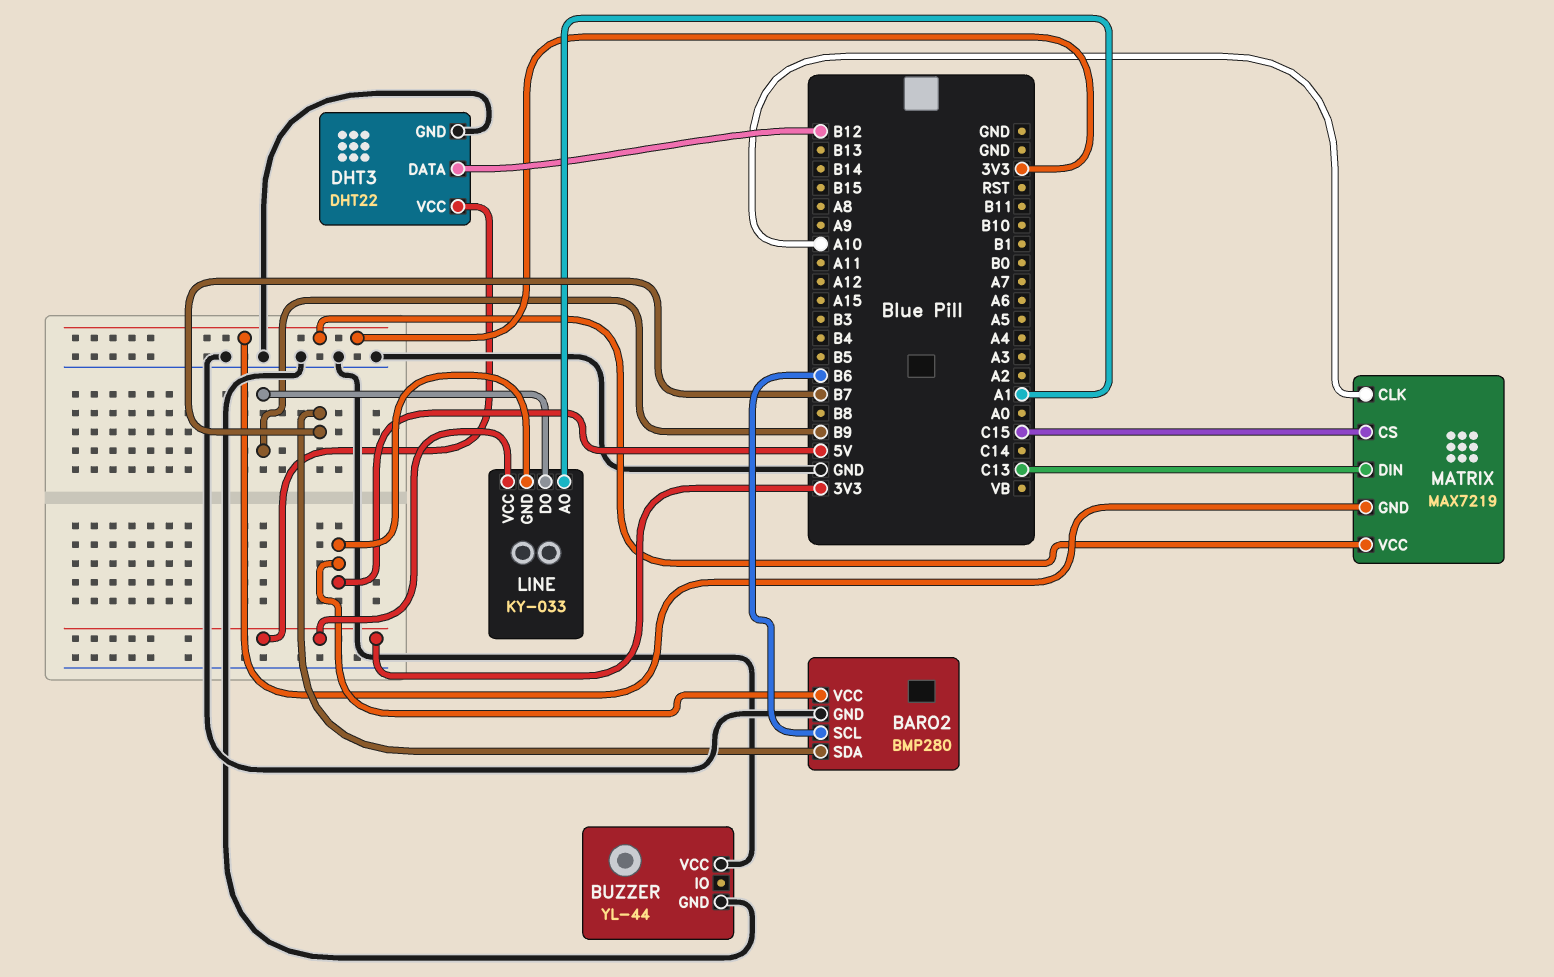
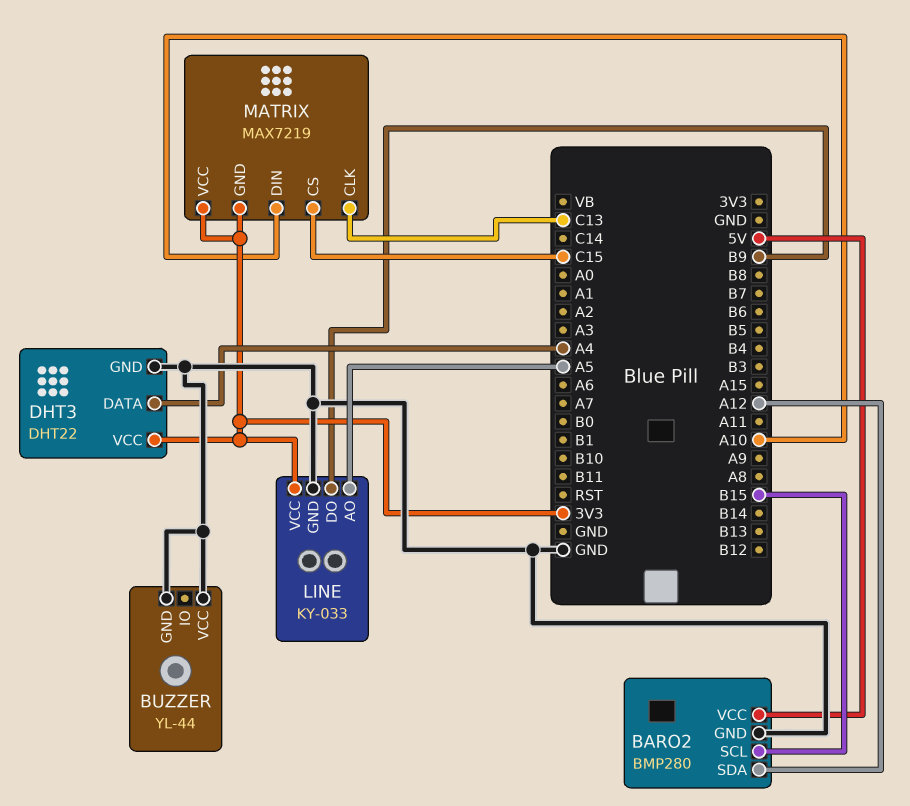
BARO2 pin SCL: B6 -> B15
BARO2 pin SDA: B7 -> A12
DHT3 pin DATA: B12 -> A4
LINE pin AO: A1 -> A5
LINE pin GND: 5V -> GND
MATRIX pin CLK: A10 -> C13
MATRIX pin DIN: C13 -> A10

